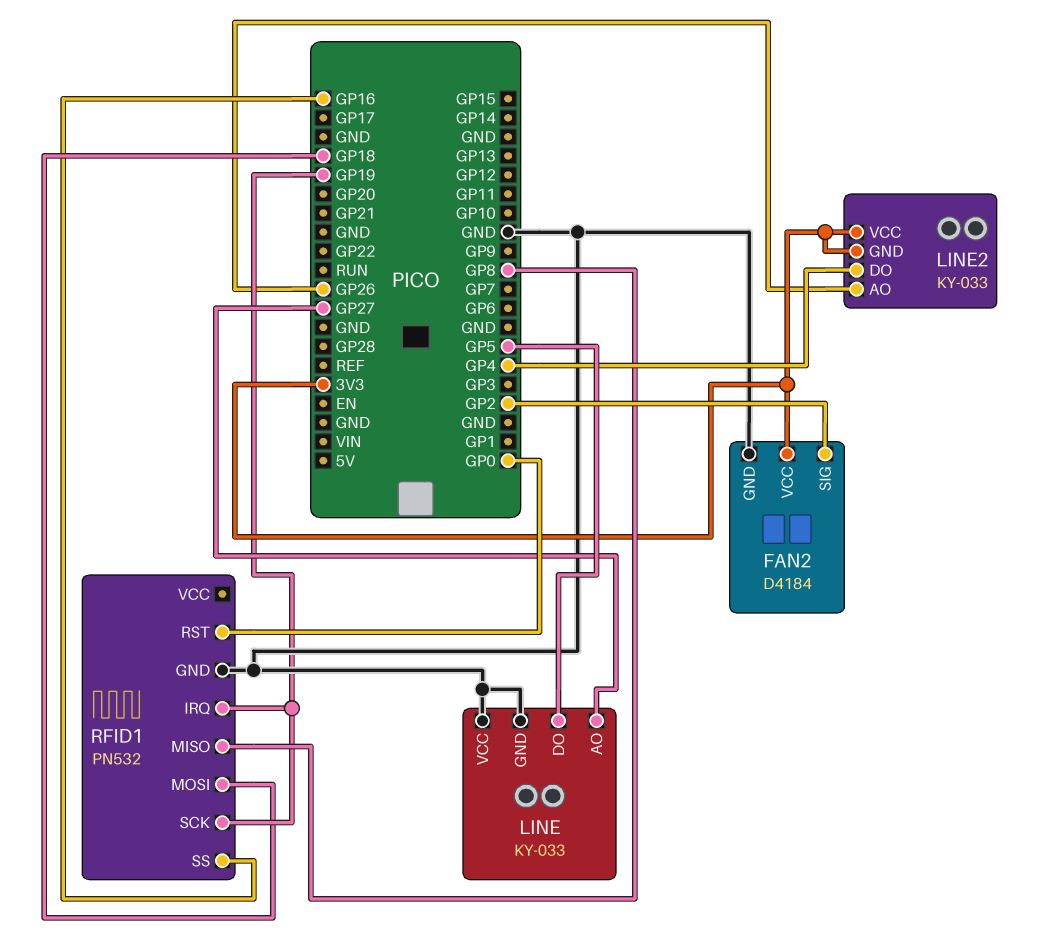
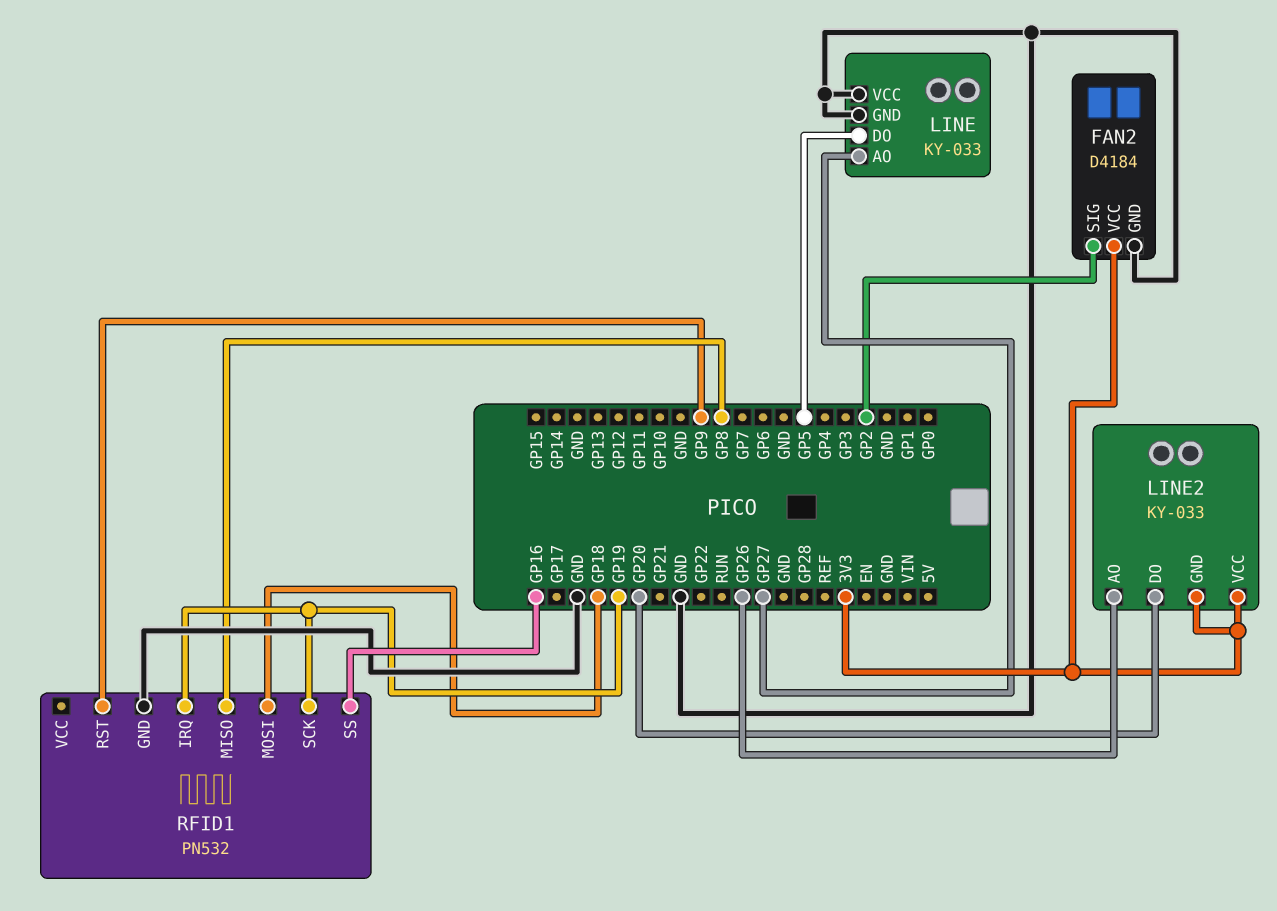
LINE2 pin DO: GP4 -> GP20
RFID1 pin RST: GP0 -> GP9

